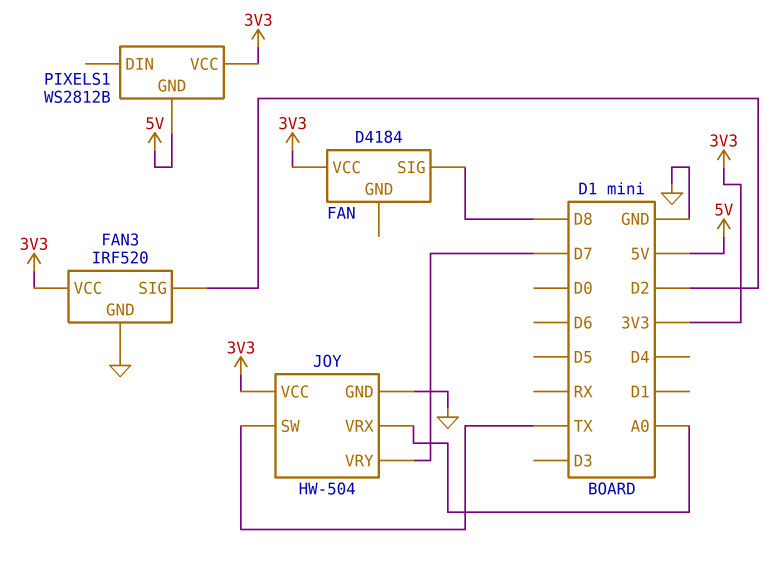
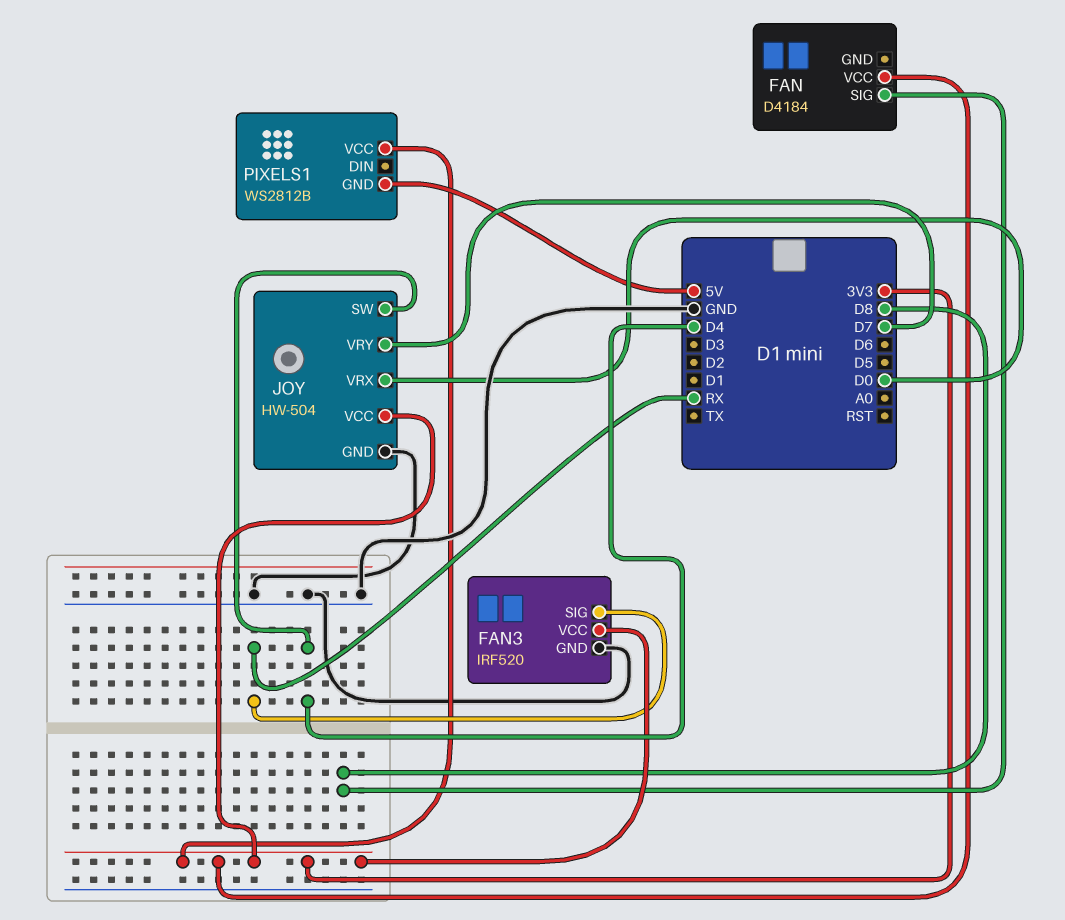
FAN3 pin SIG: D2 -> RX
JOY pin SW: TX -> D4
JOY pin VRX: A0 -> D0

